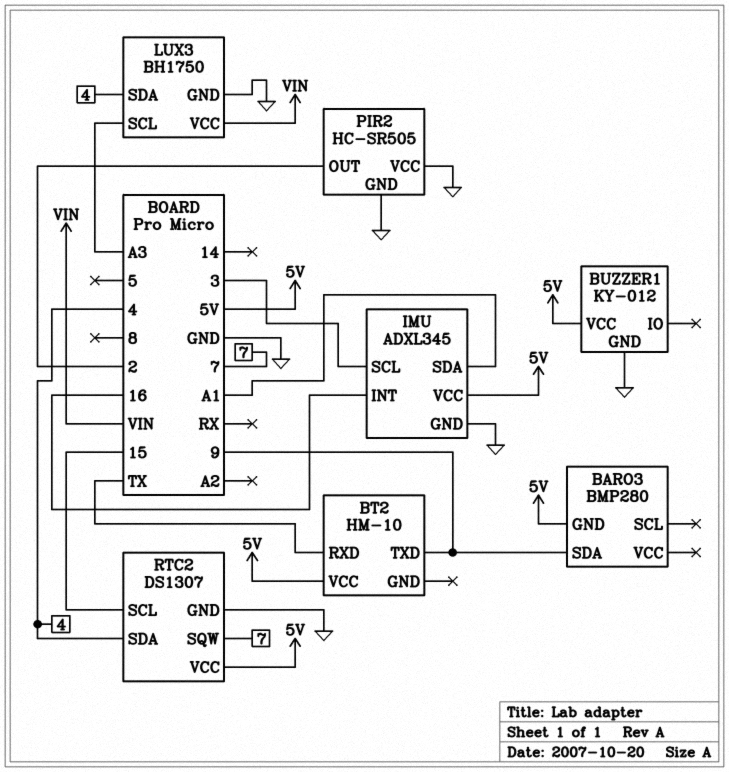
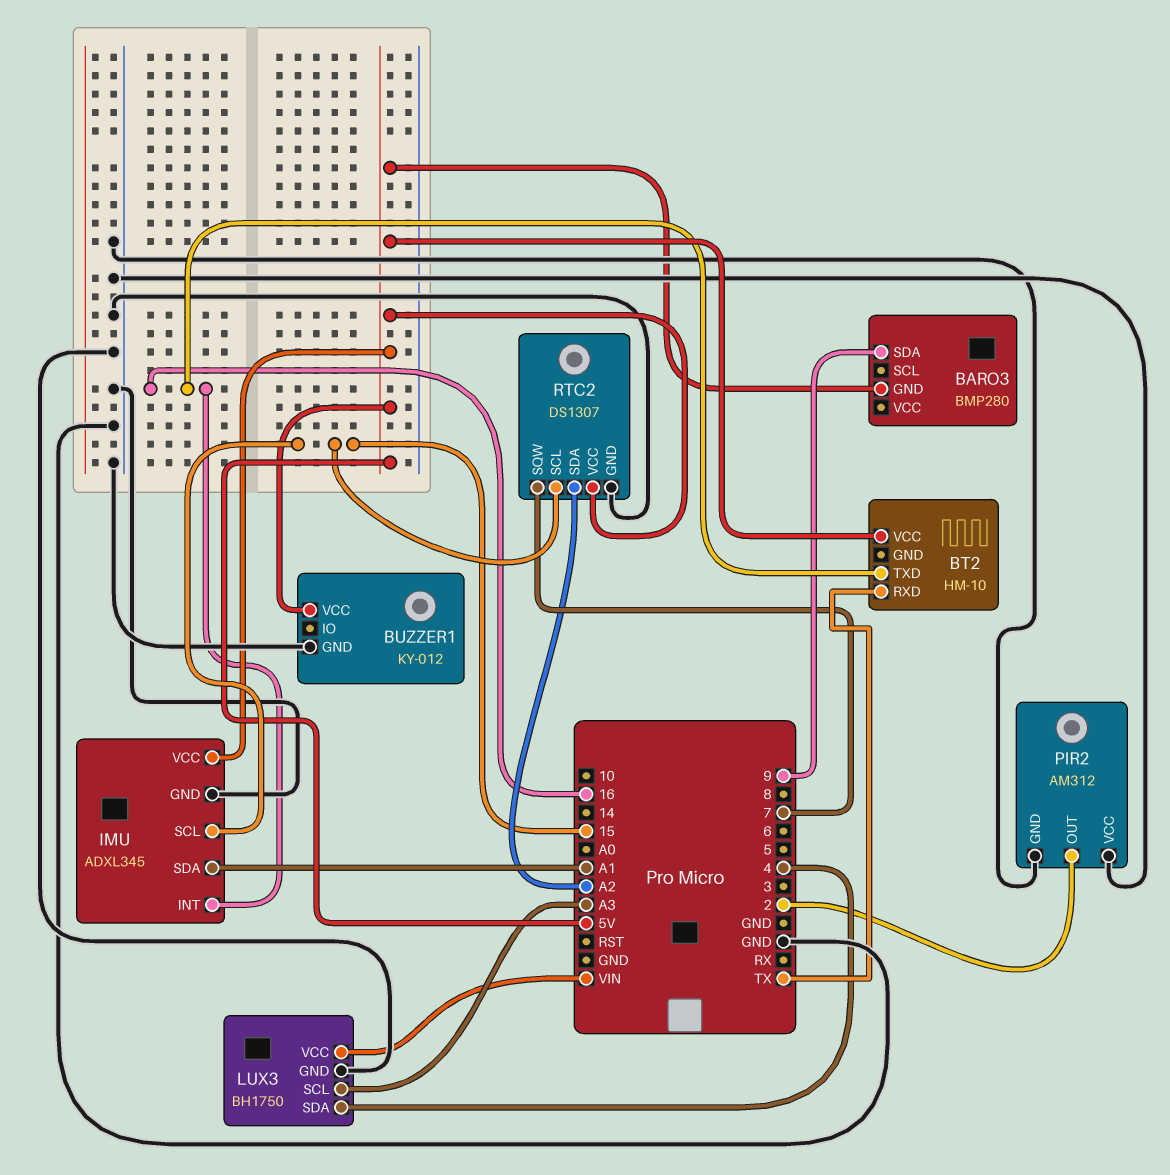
BT2 pin TXD: 9 -> 16
IMU pin SCL: 3 -> 15
PIR2: HC-SR505 -> AM312
RTC2 pin SDA: 4 -> A2

